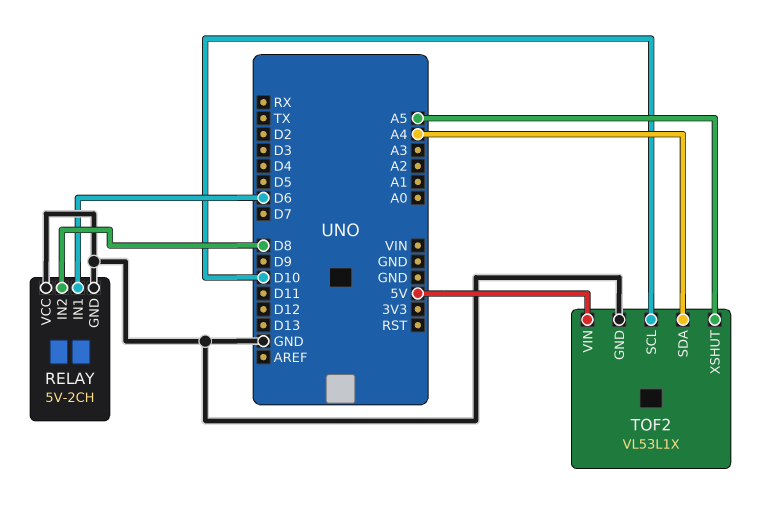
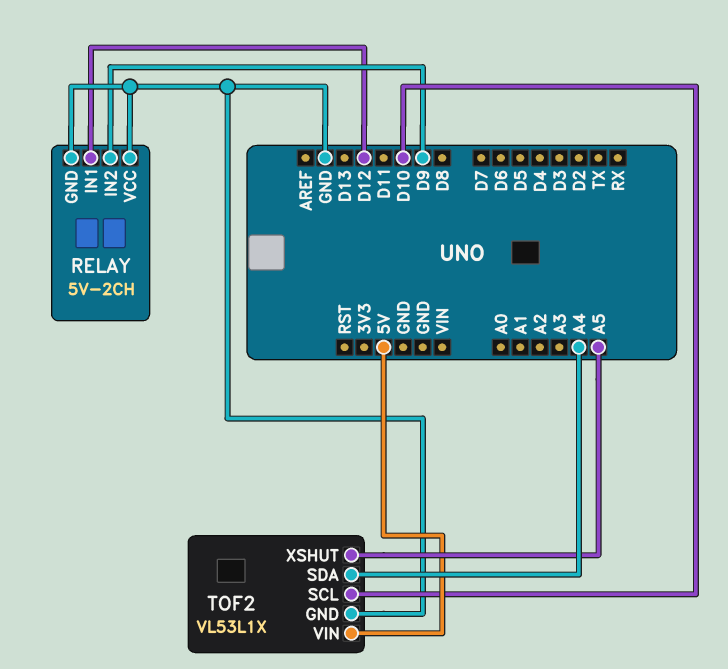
RELAY pin IN1: D6 -> D12
RELAY pin IN2: D8 -> D9

